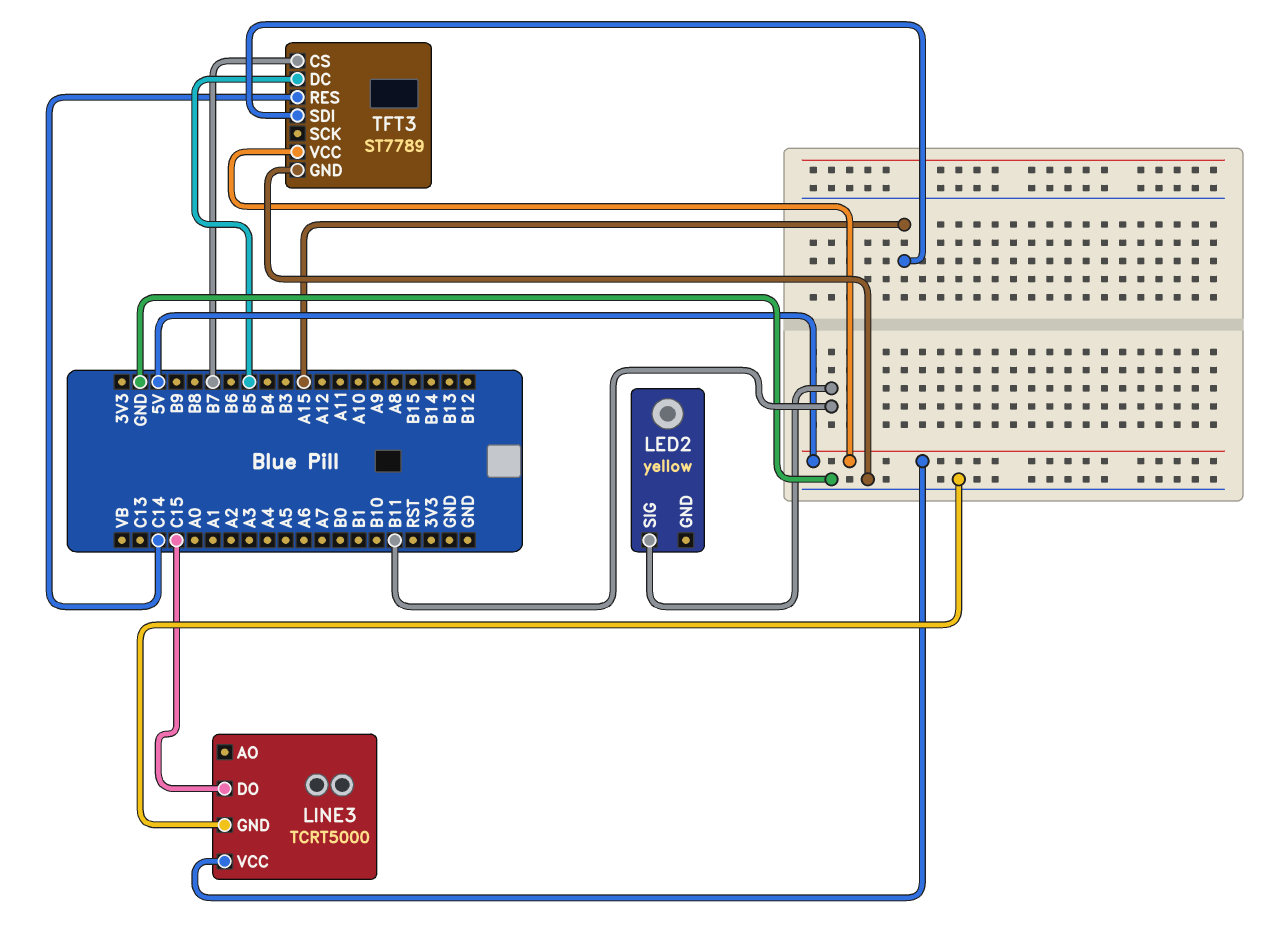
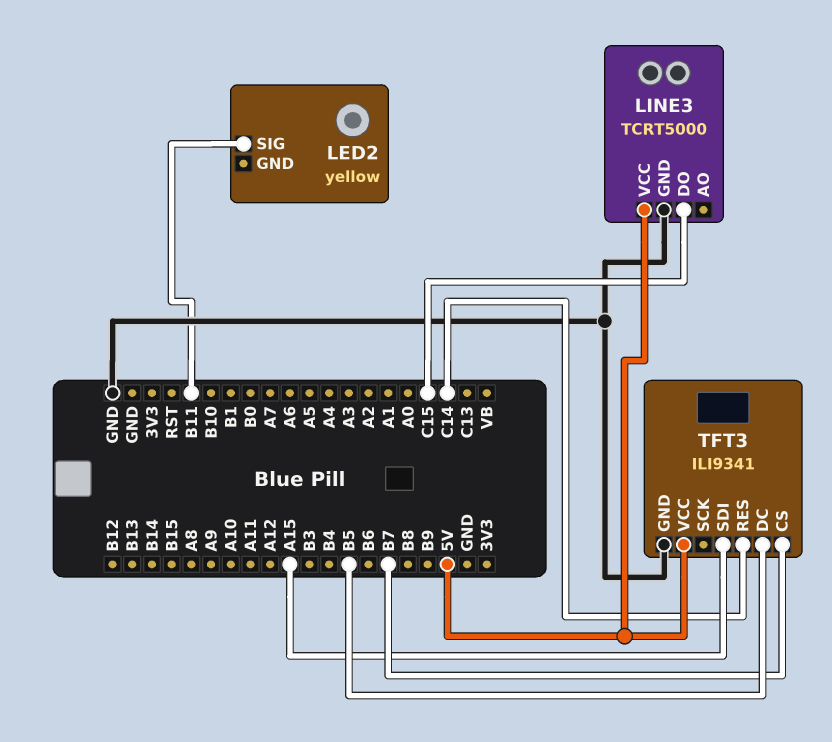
TFT3: ST7789 -> ILI9341

